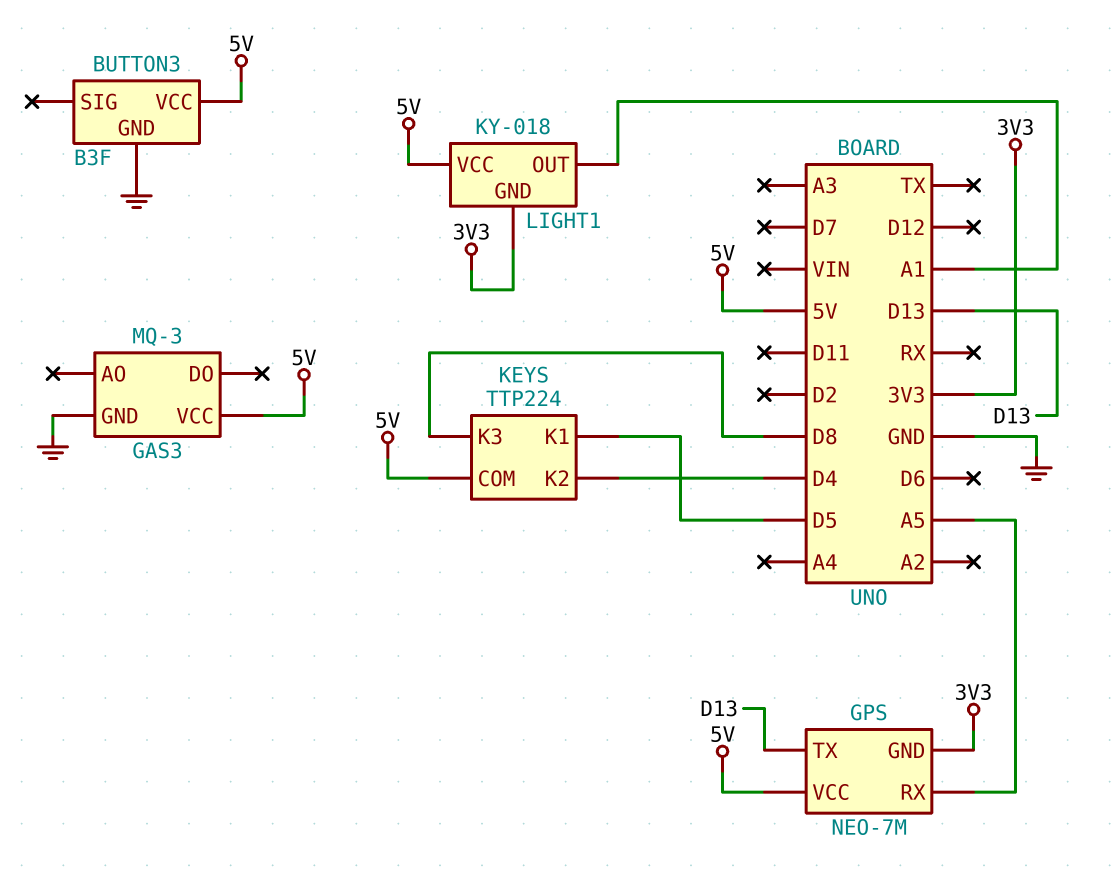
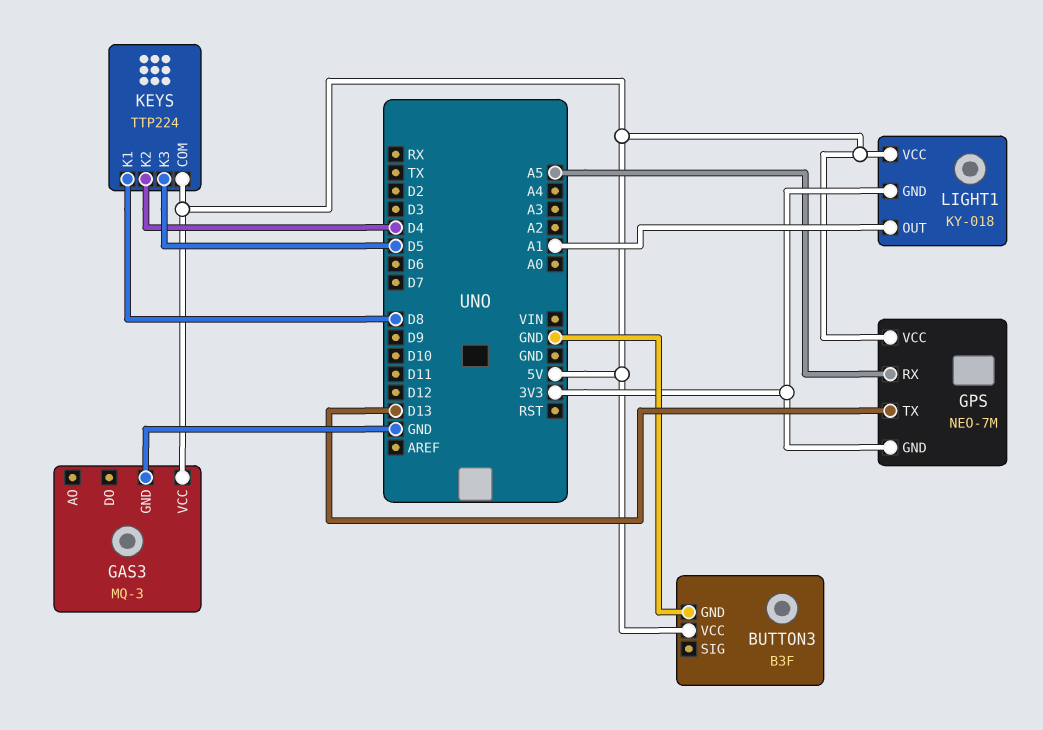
KEYS pin K1: D5 -> D8
KEYS pin K3: D8 -> D5

